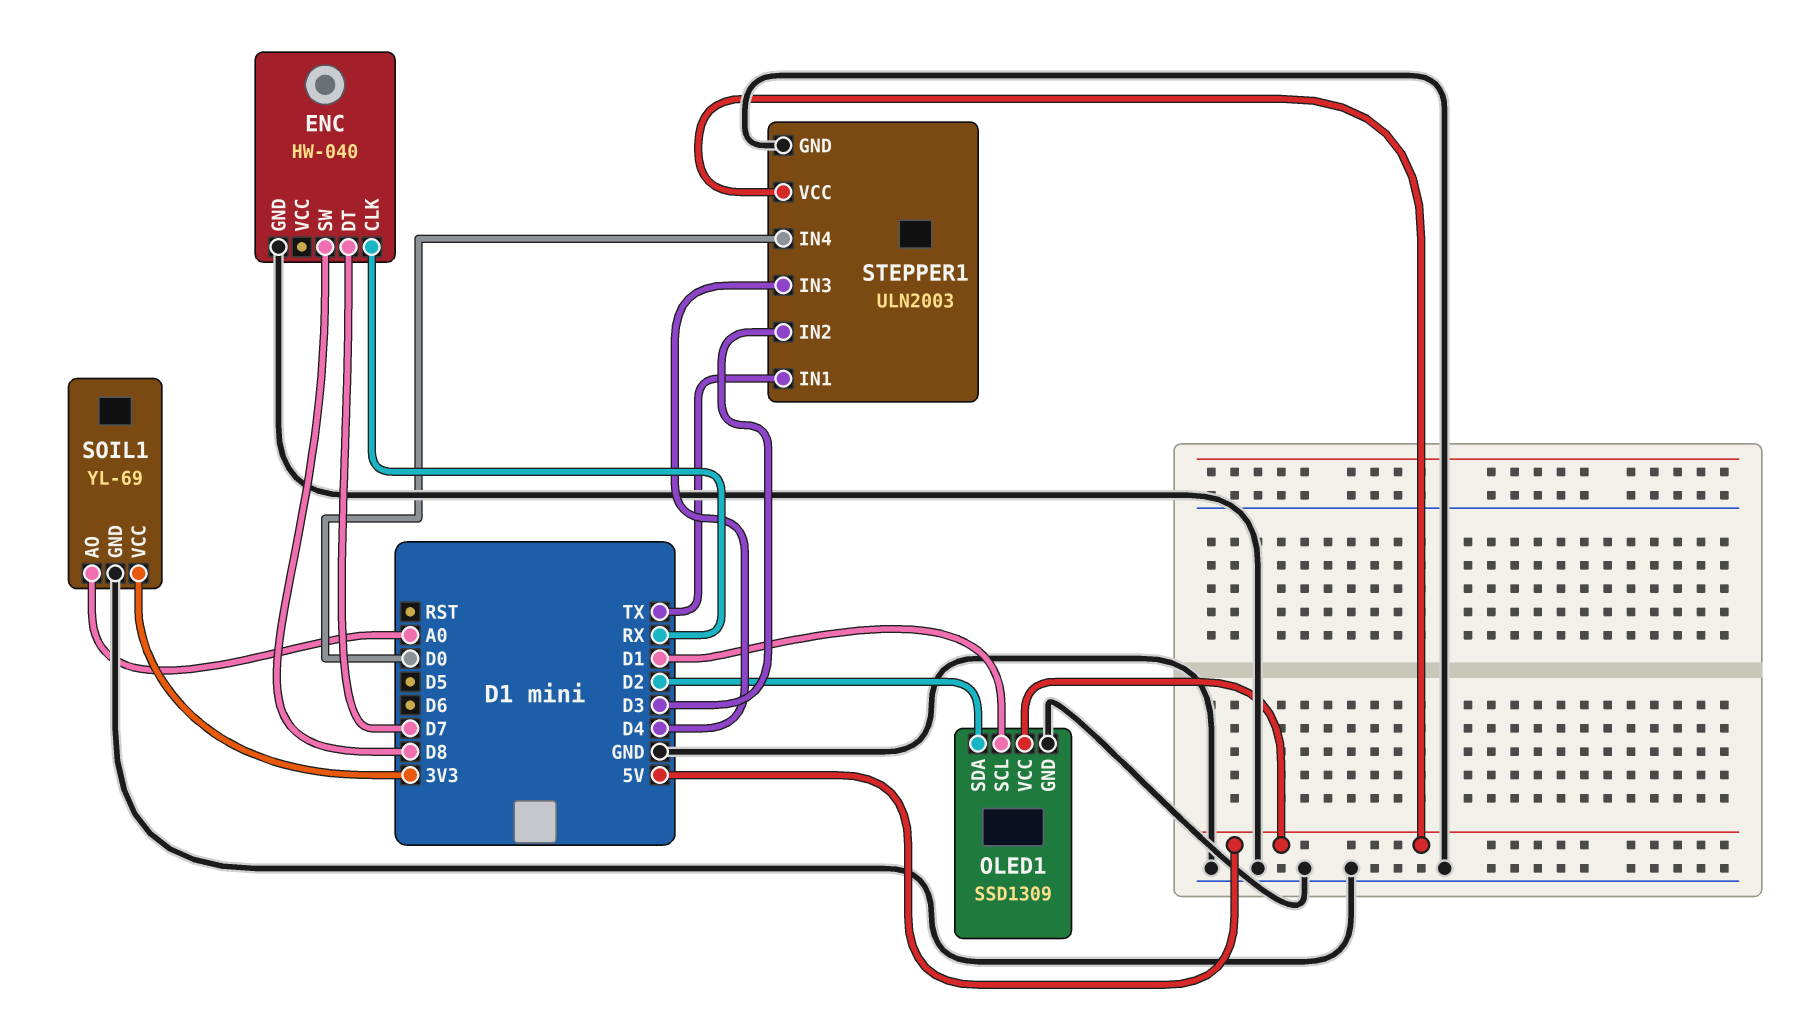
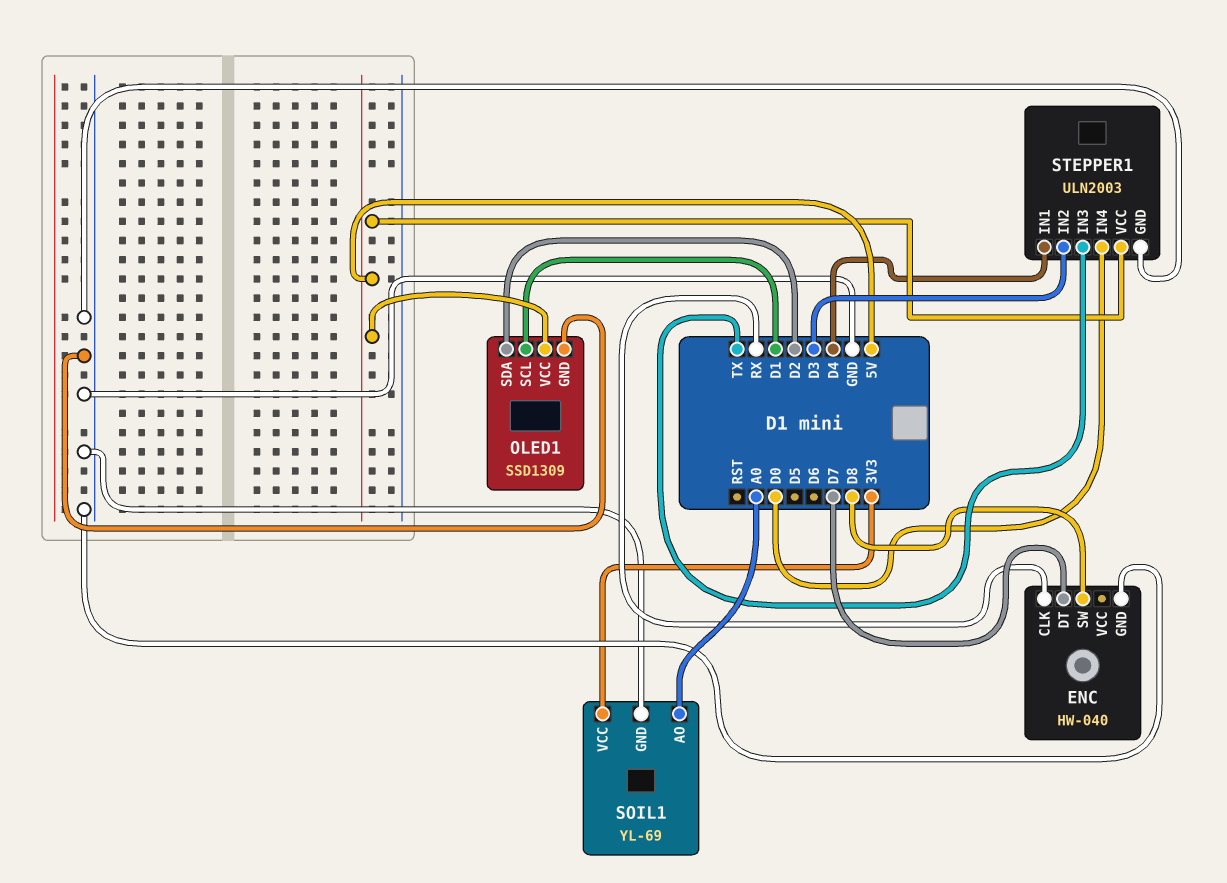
STEPPER1 pin IN1: TX -> D4
STEPPER1 pin IN3: D4 -> TX

